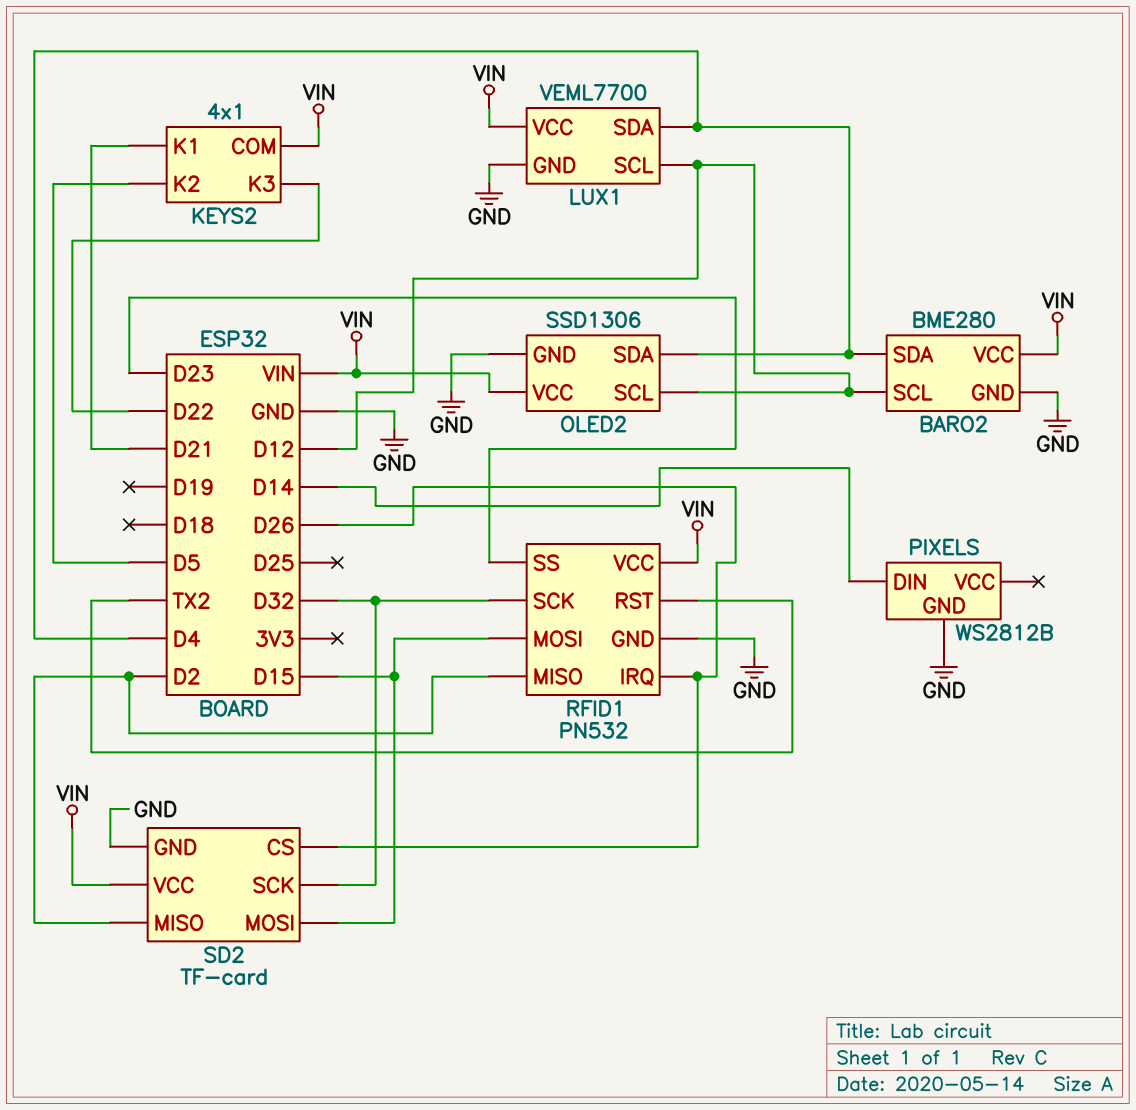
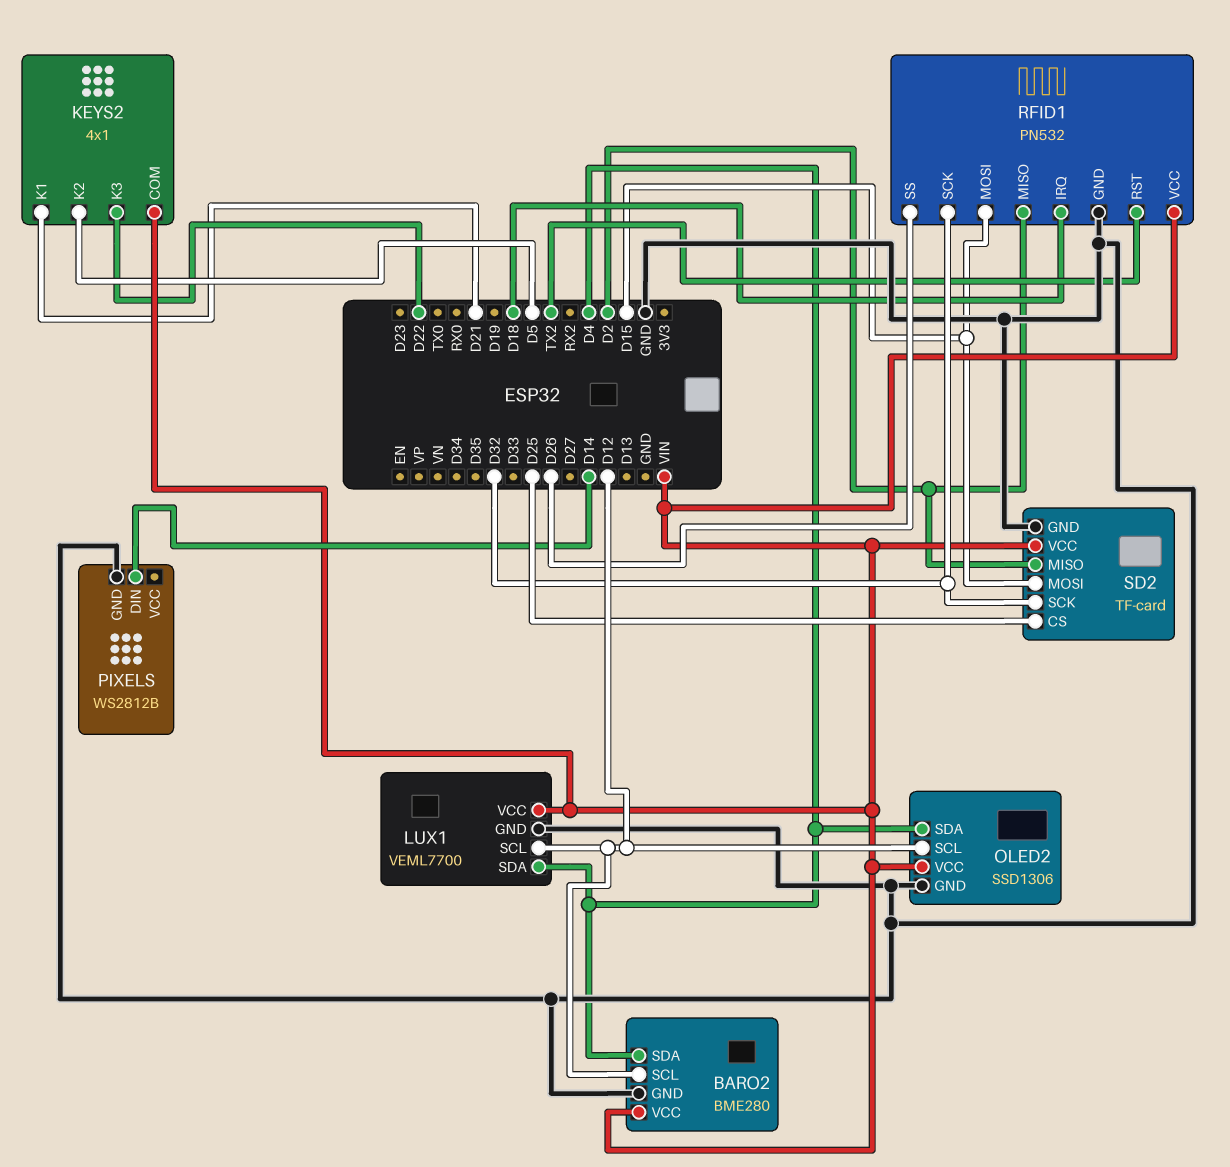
RFID1 pin IRQ: D26 -> D18
RFID1 pin SS: D23 -> D26
SD2 pin CS: D26 -> D25

